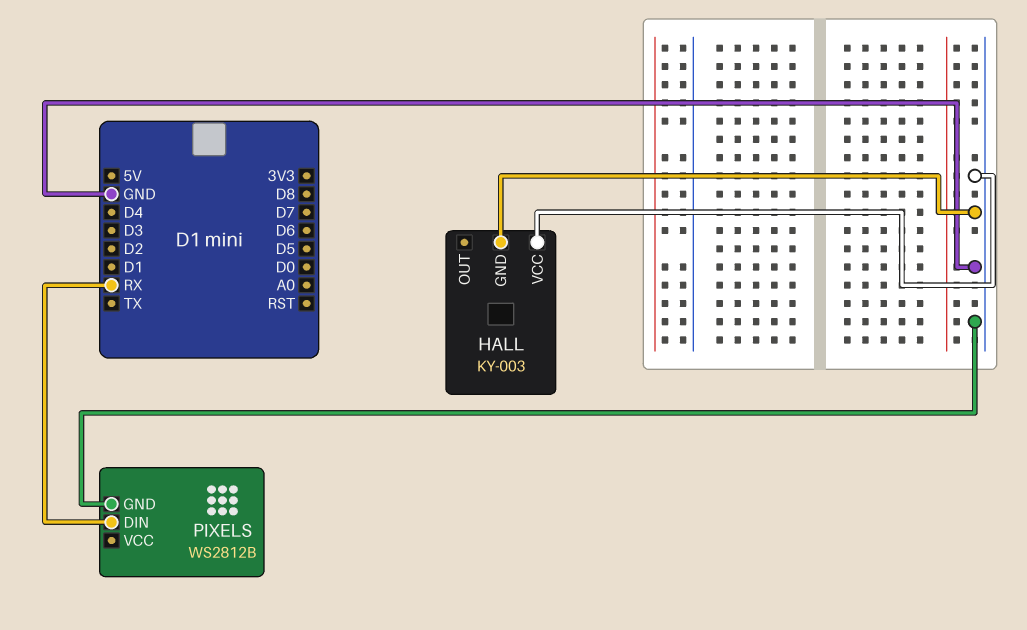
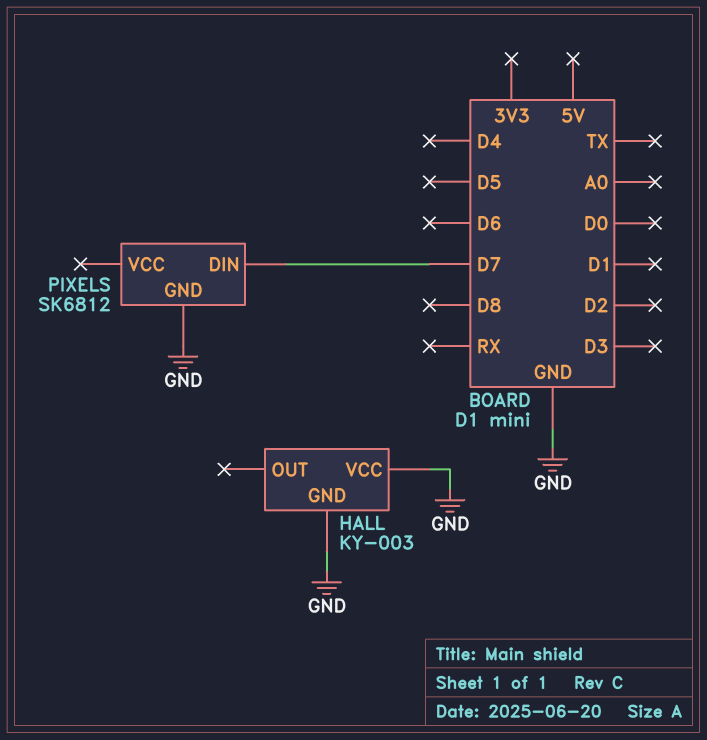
PIXELS: WS2812B -> SK6812
PIXELS pin DIN: RX -> D7

